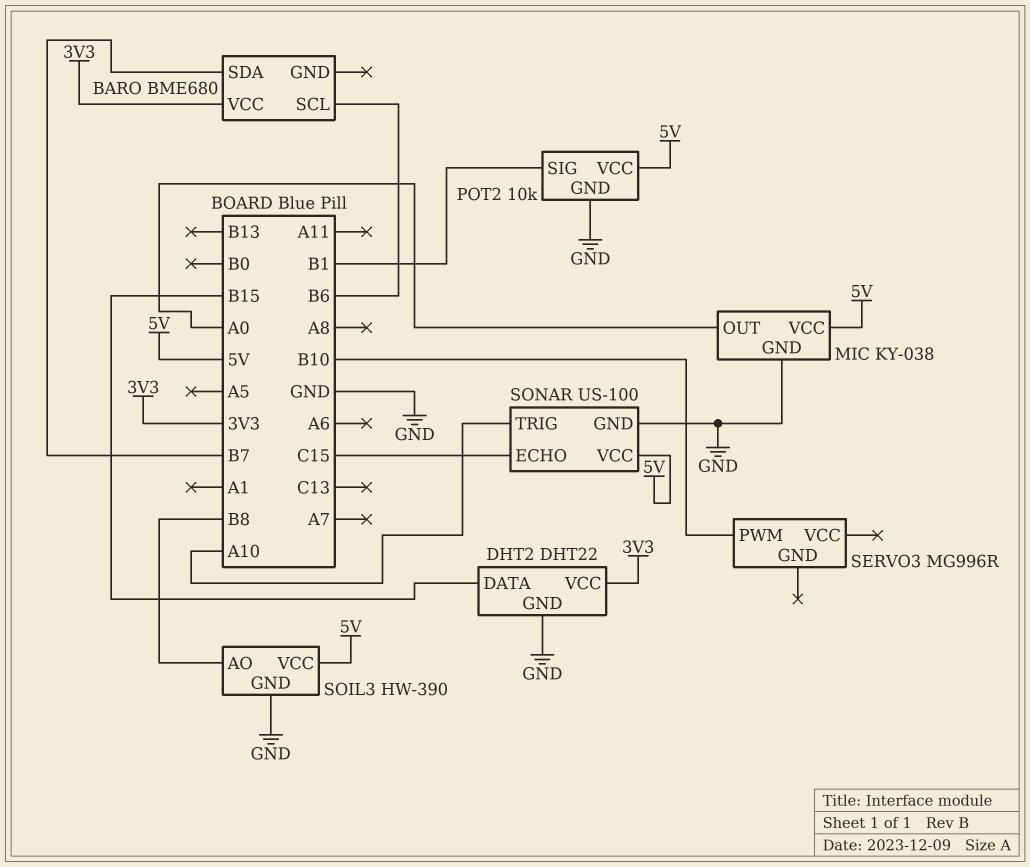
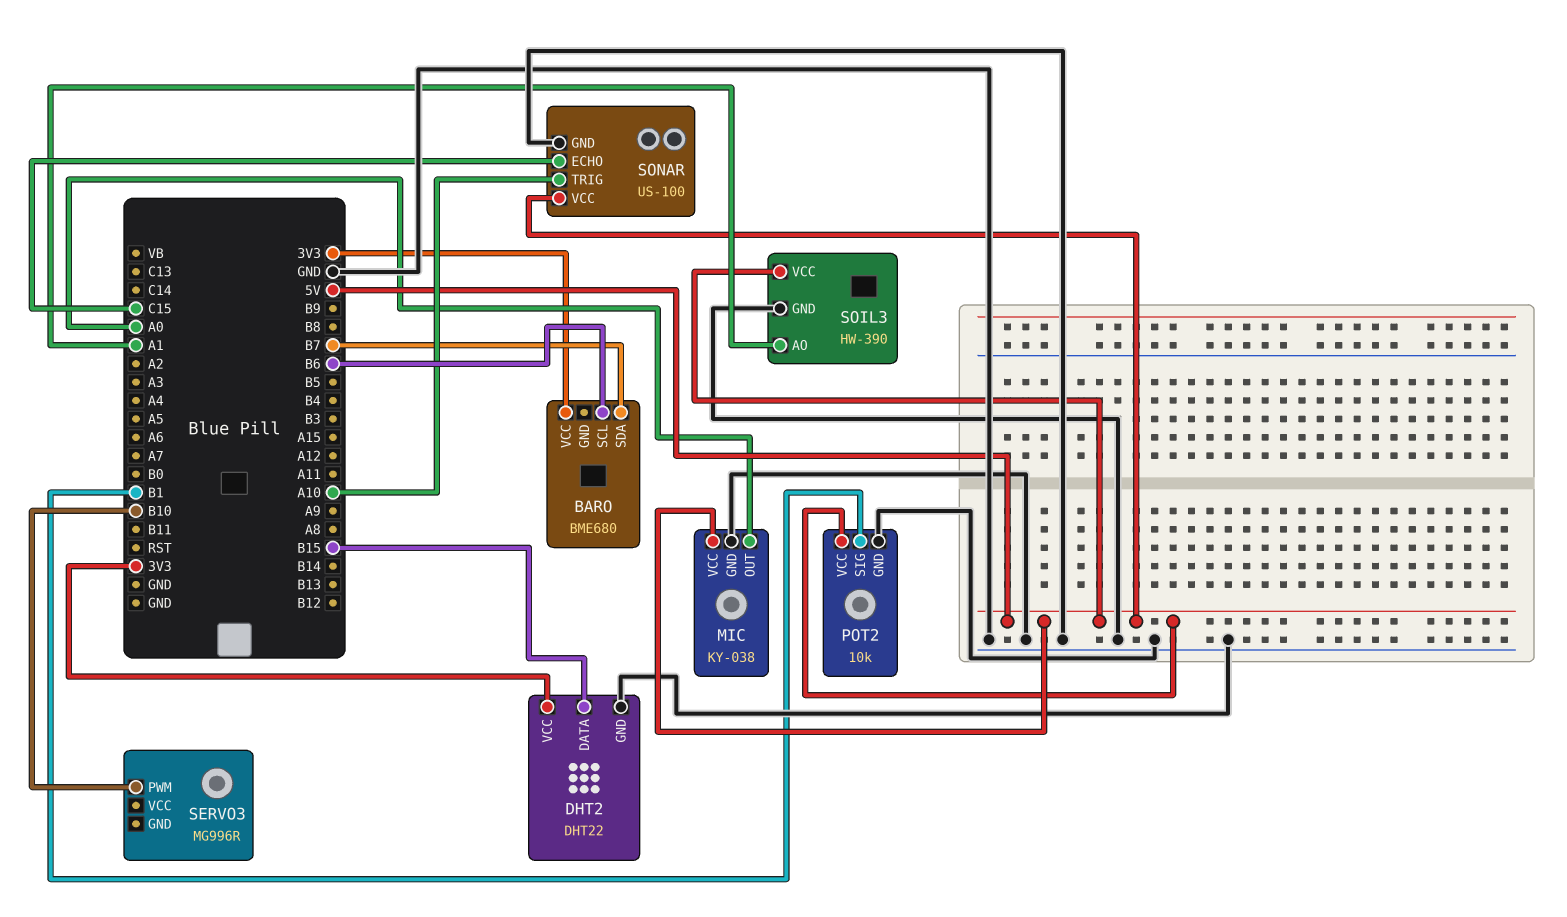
SOIL3 pin AO: B8 -> A1

